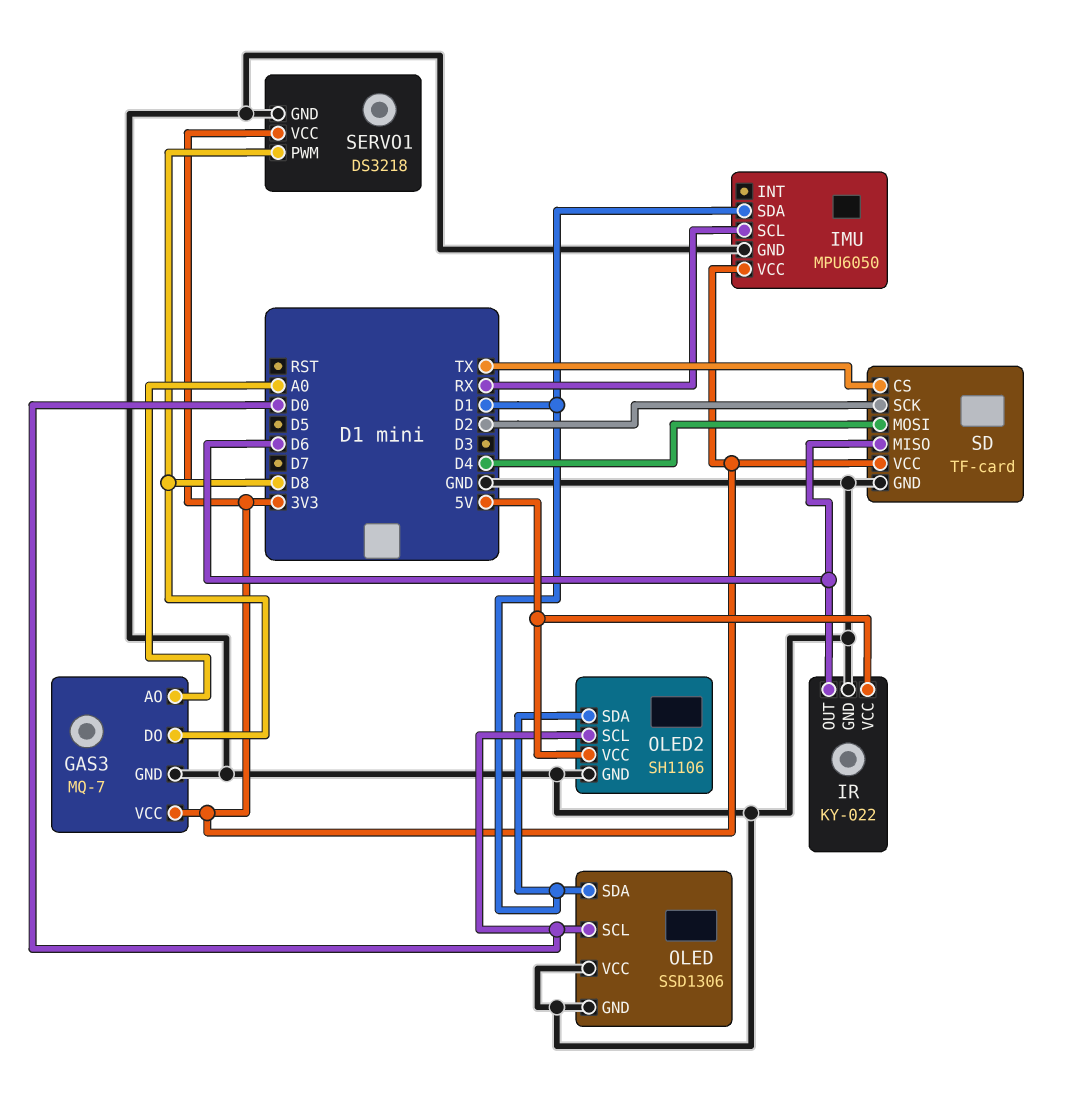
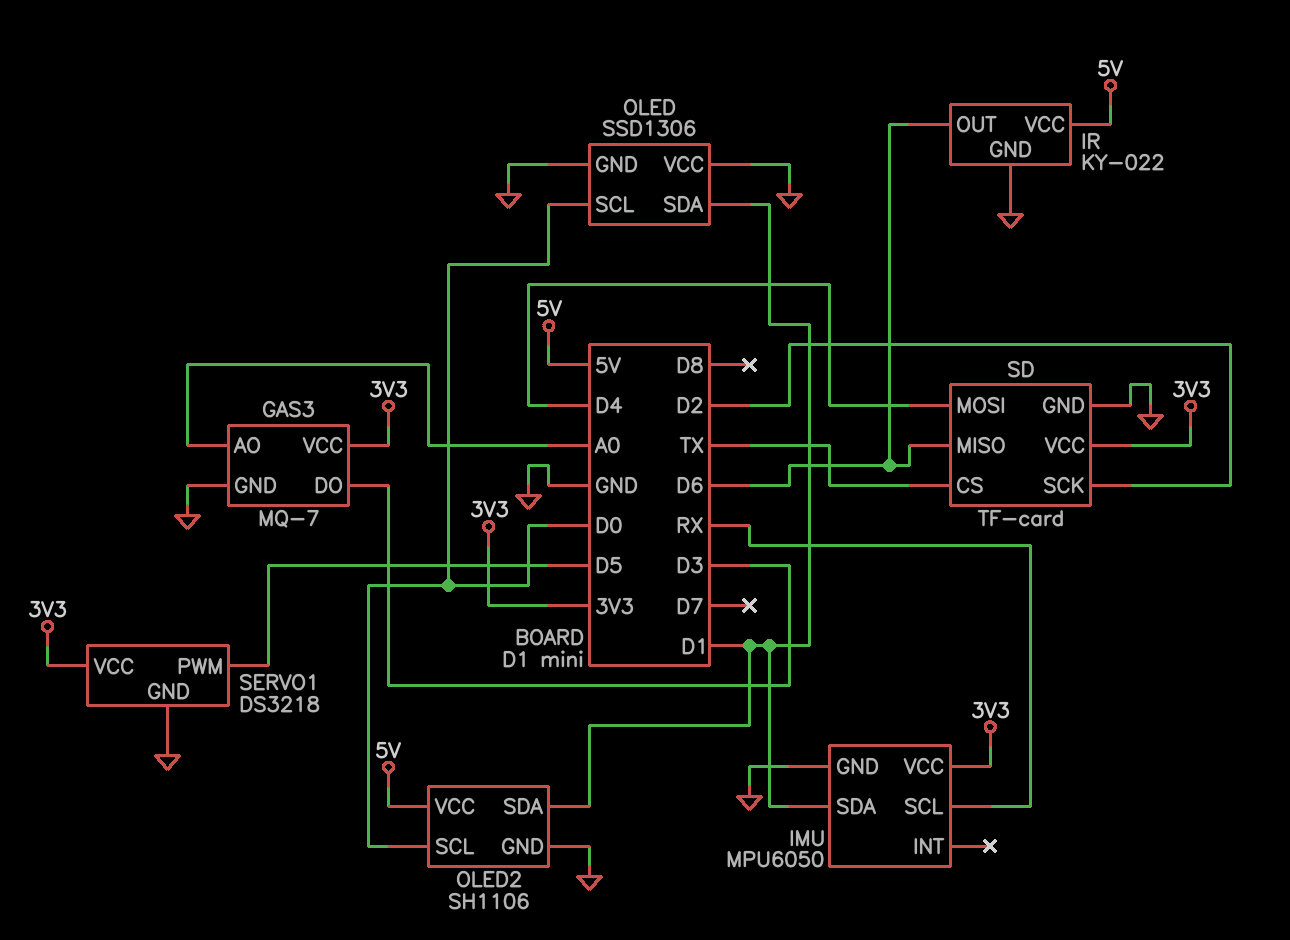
GAS3 pin DO: D8 -> D3
SERVO1 pin PWM: D8 -> D5

